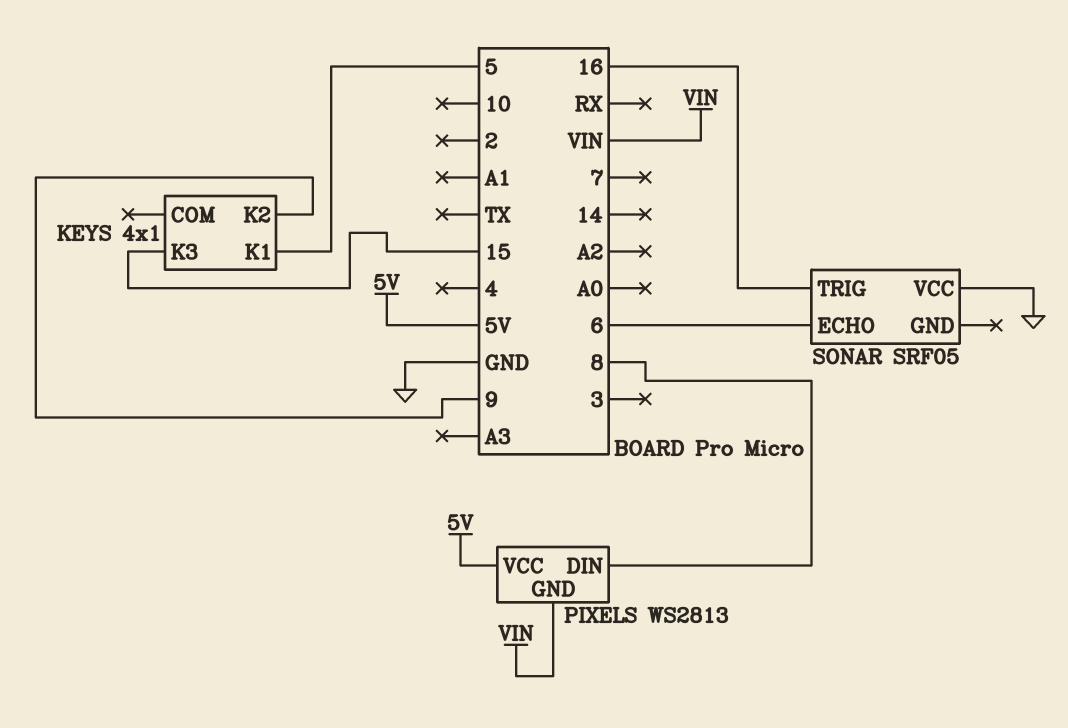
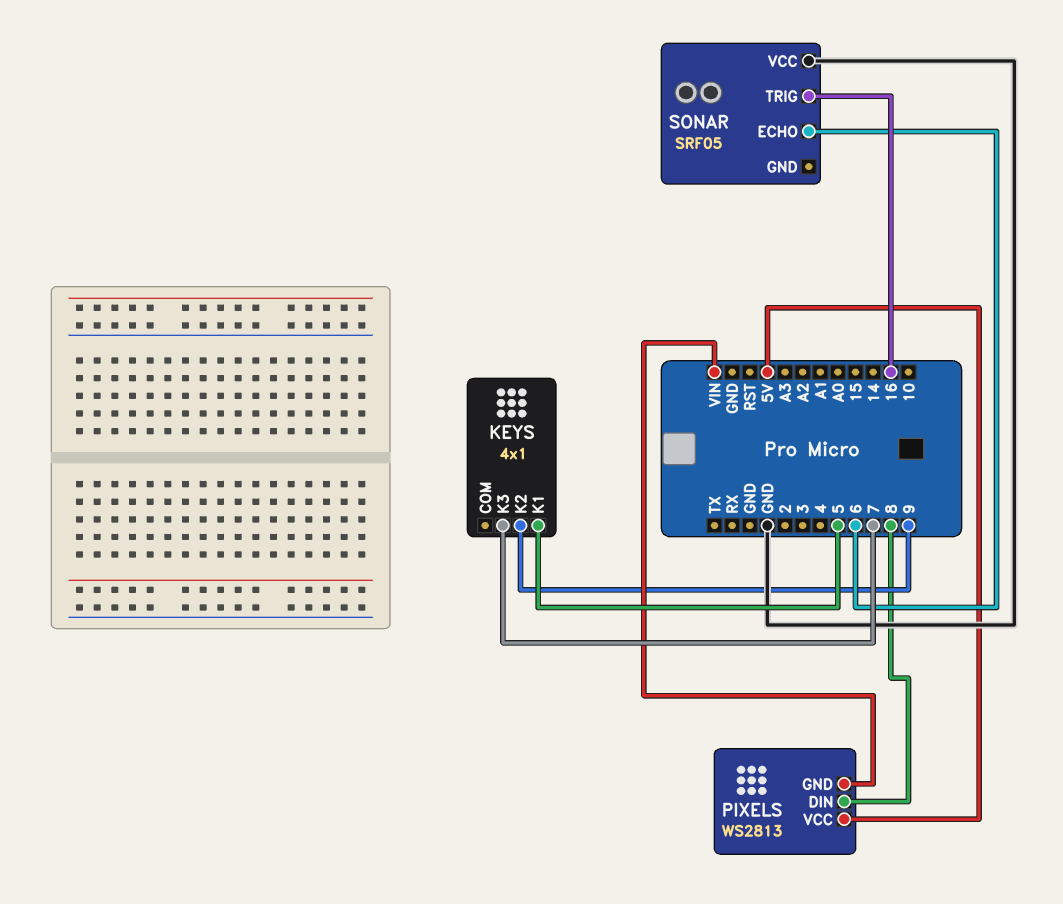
KEYS pin K3: 15 -> 7

